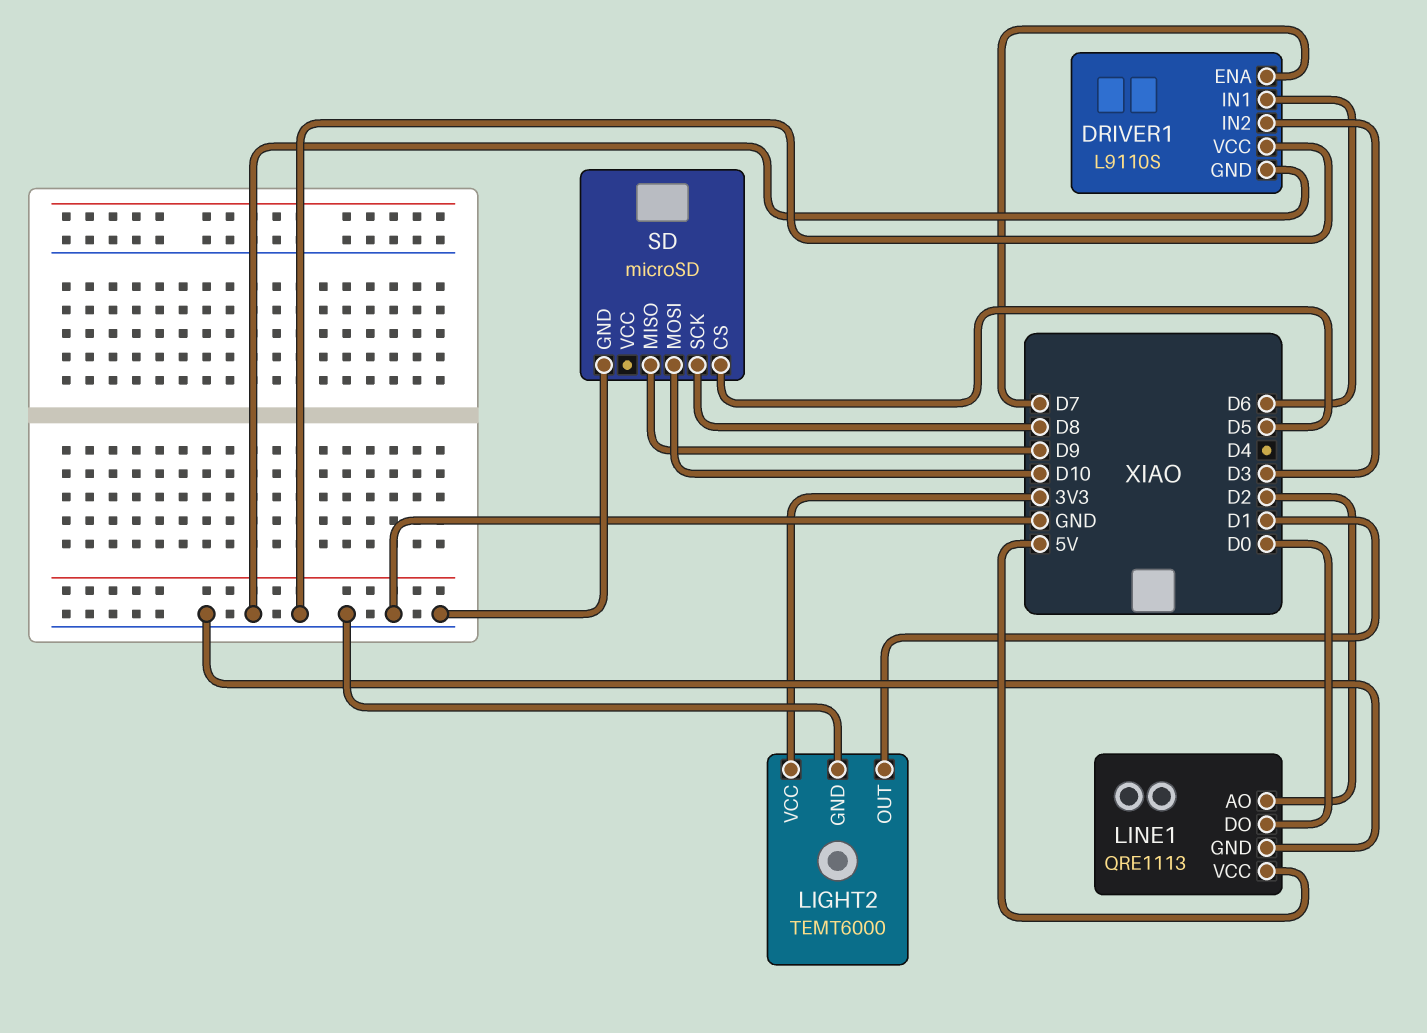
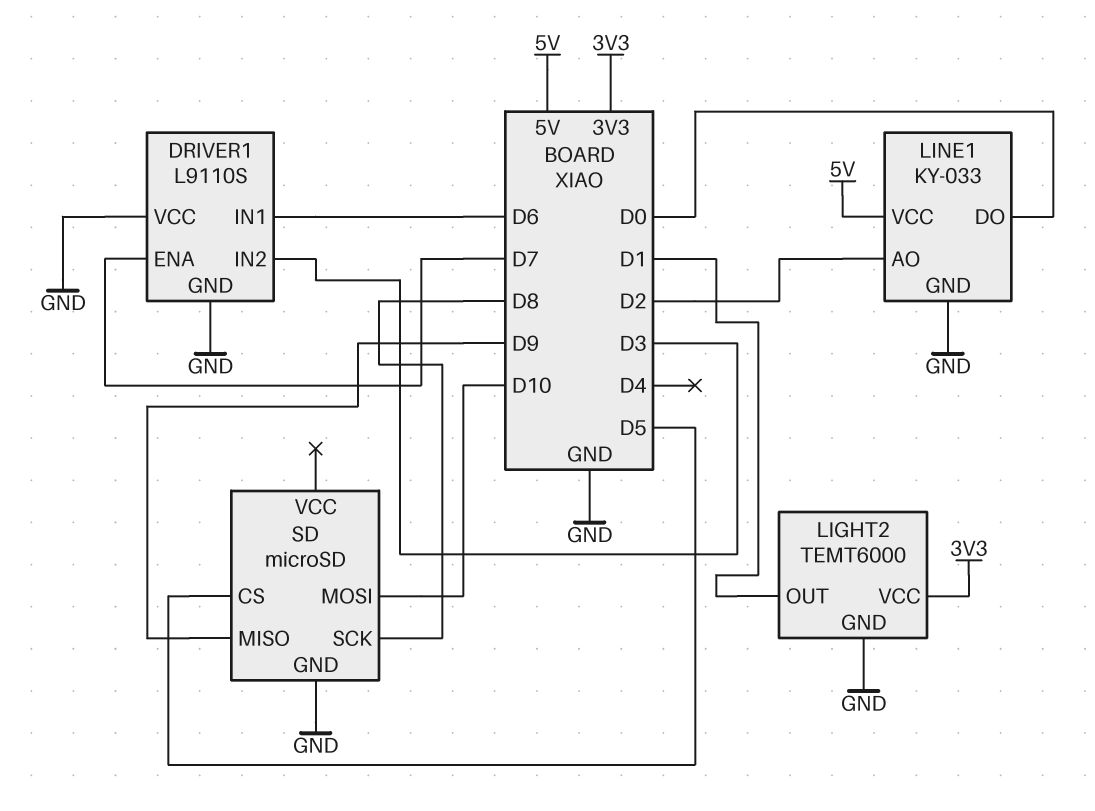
LINE1: QRE1113 -> KY-033

